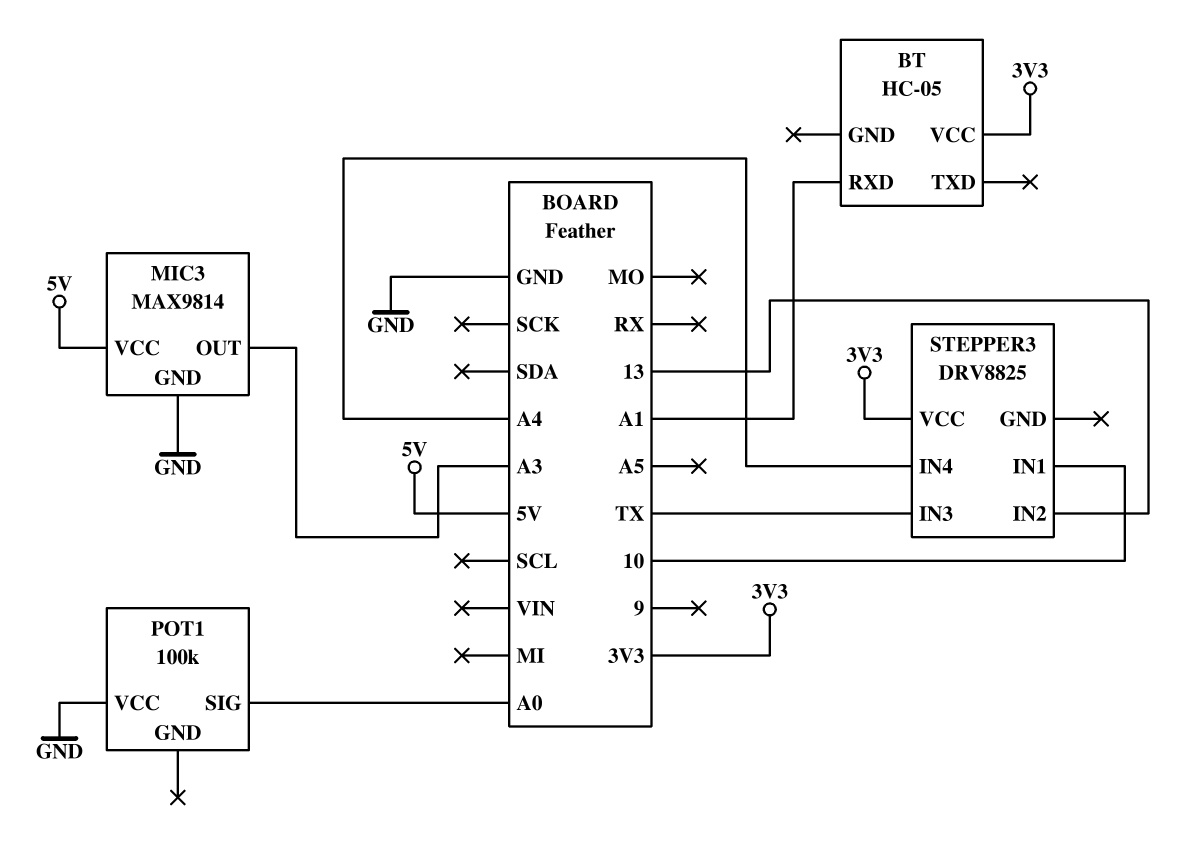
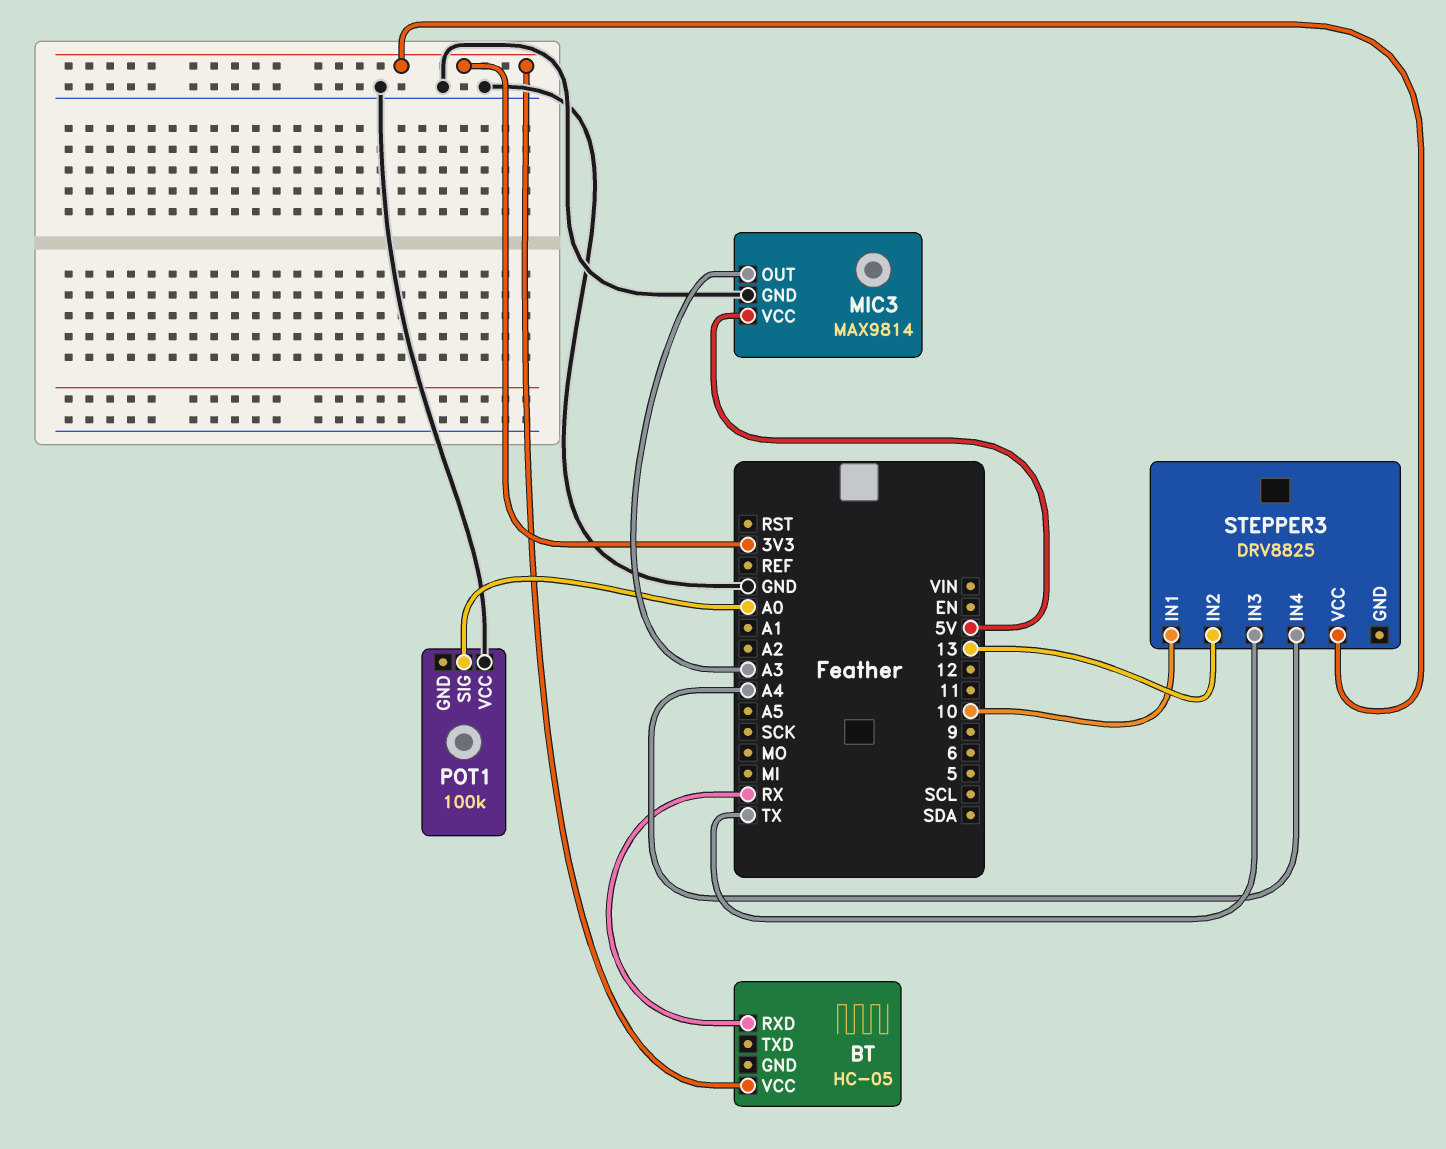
BT pin RXD: A1 -> RX

